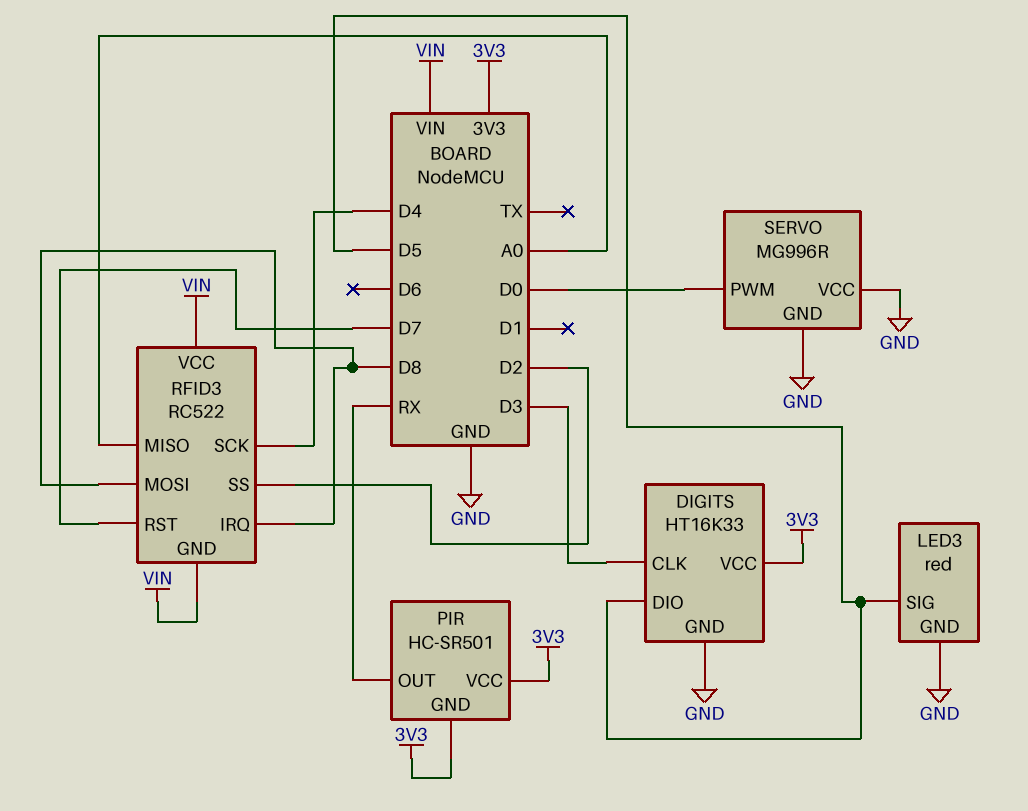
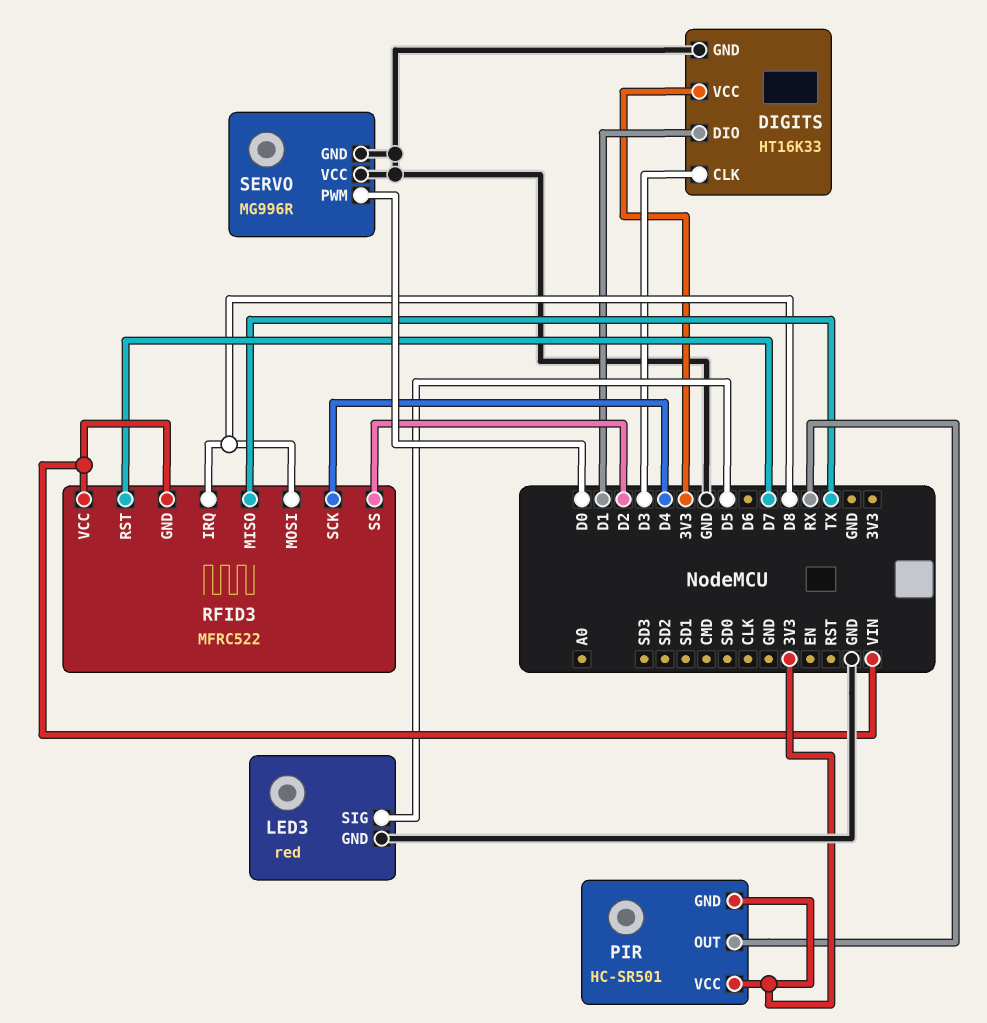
DIGITS pin DIO: D5 -> D1
RFID3: RC522 -> MFRC522
RFID3 pin MISO: A0 -> TX

